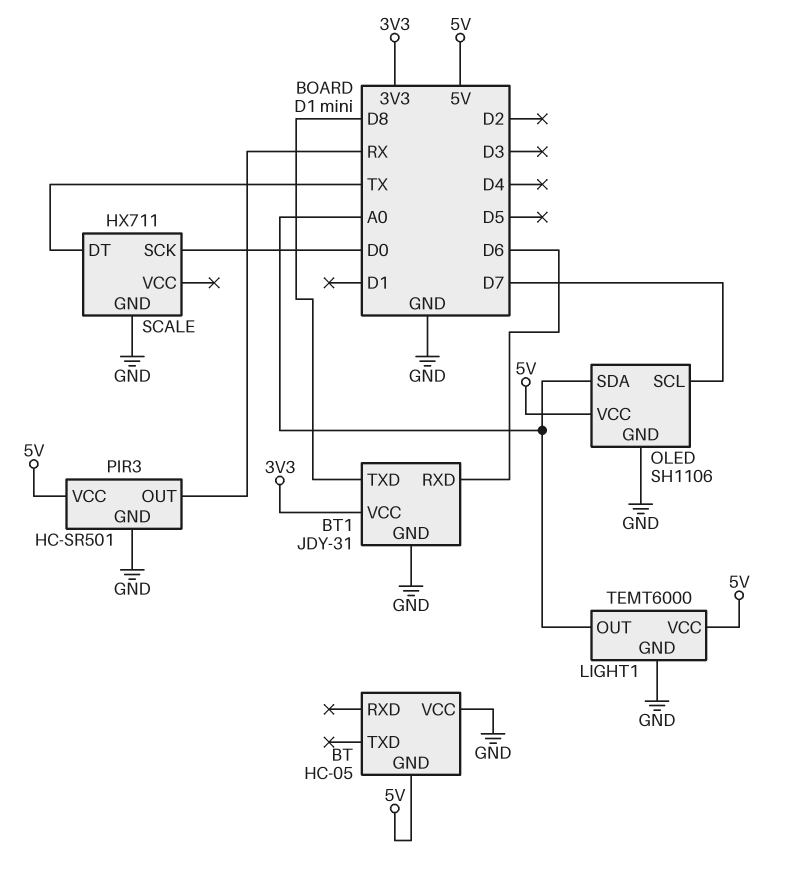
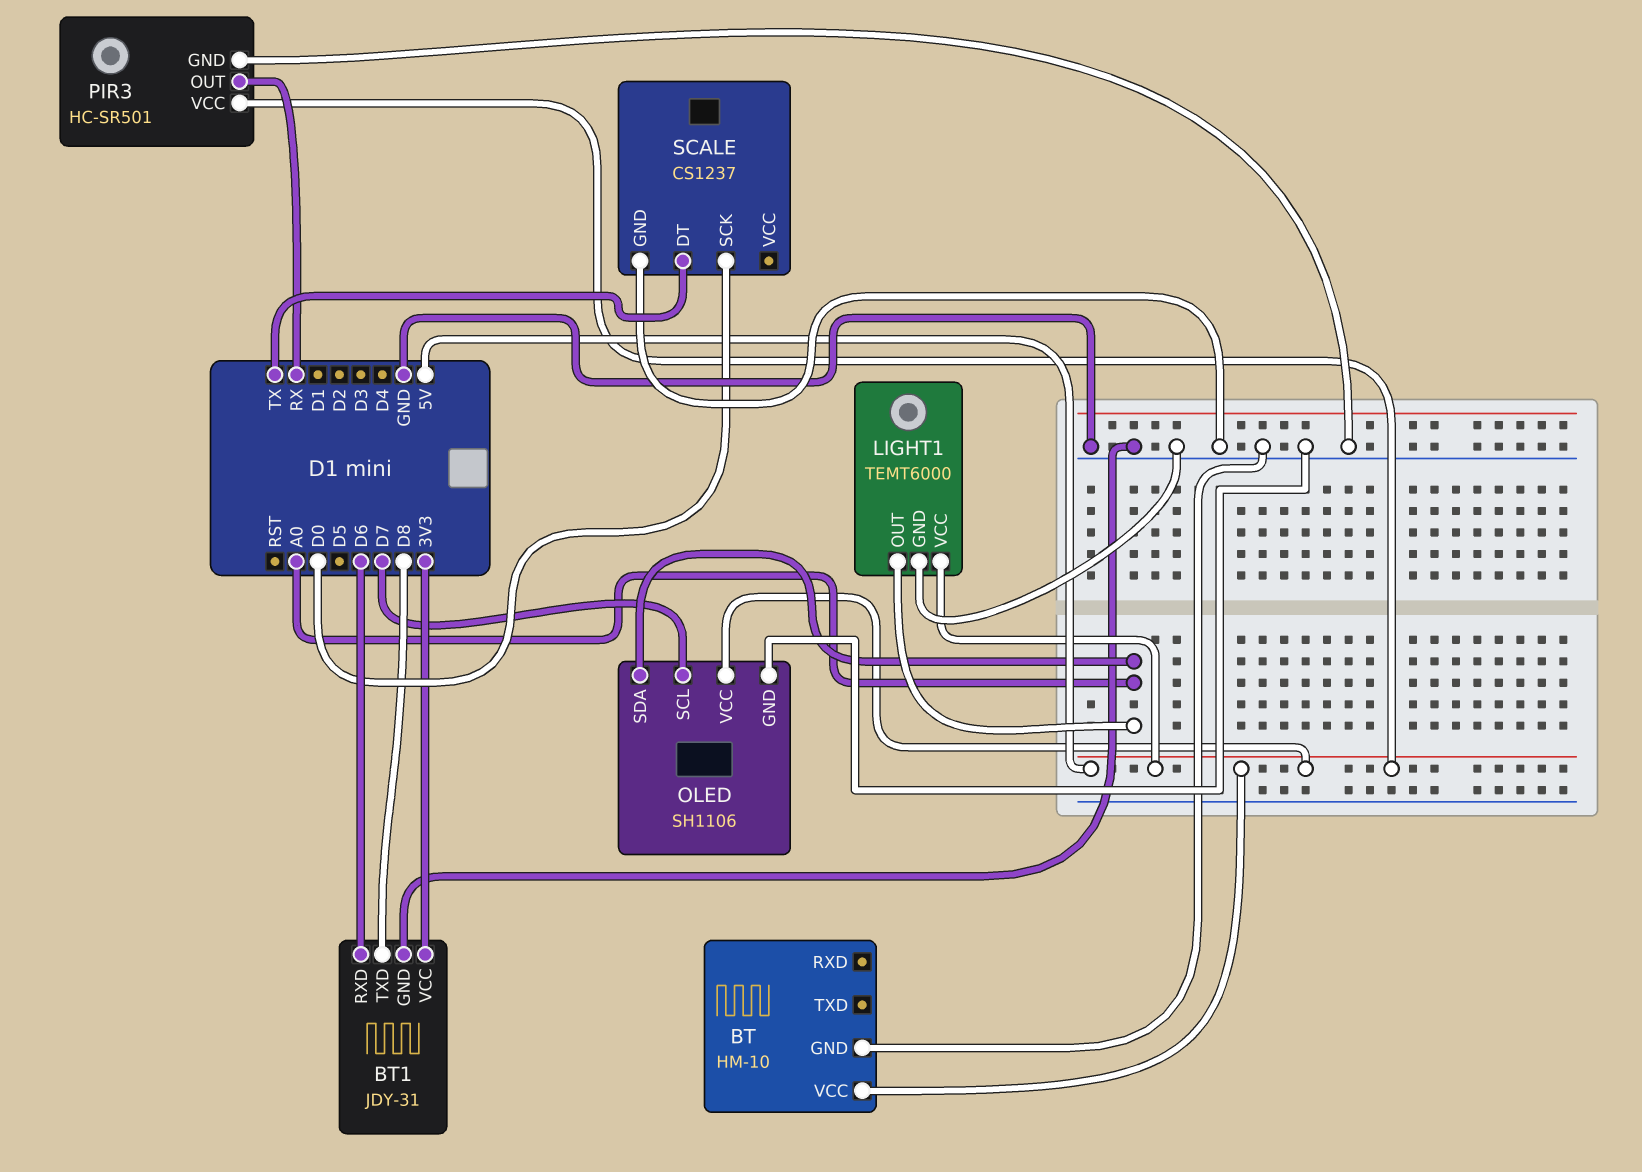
BT: HC-05 -> HM-10
BT pin GND: 5V -> GND
BT pin VCC: GND -> 5V
SCALE: HX711 -> CS1237

